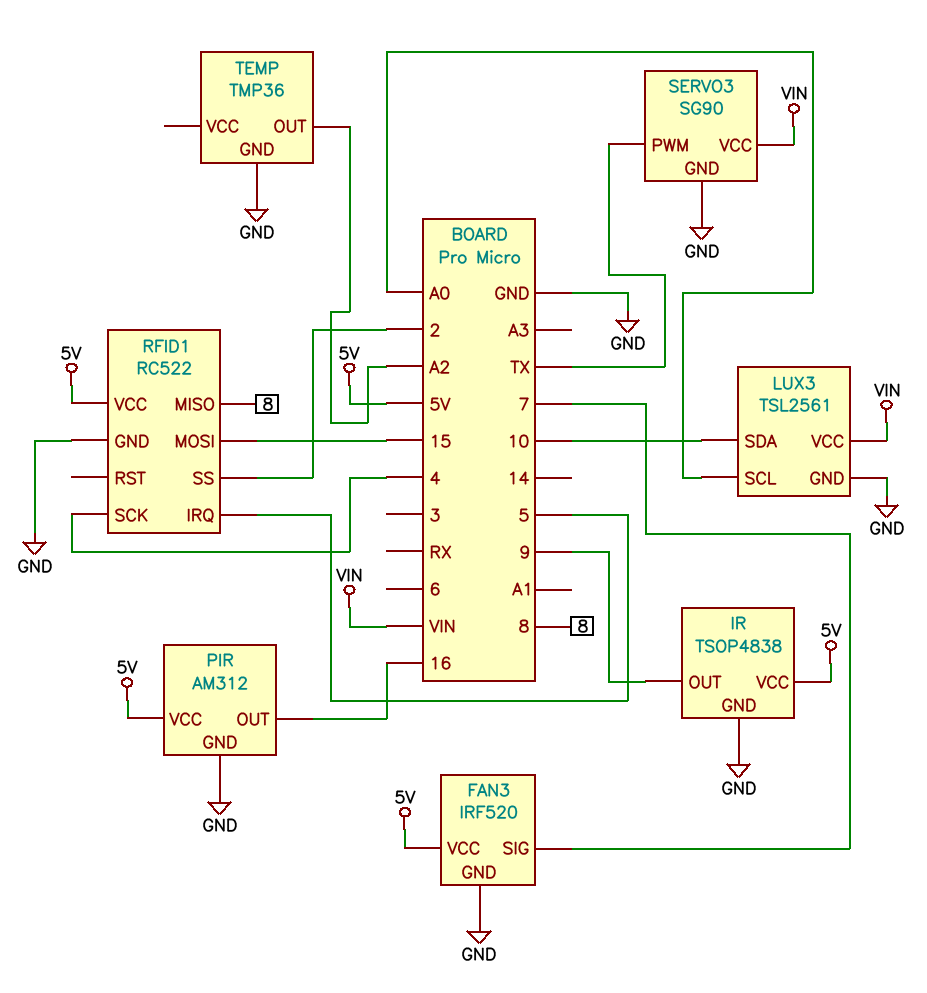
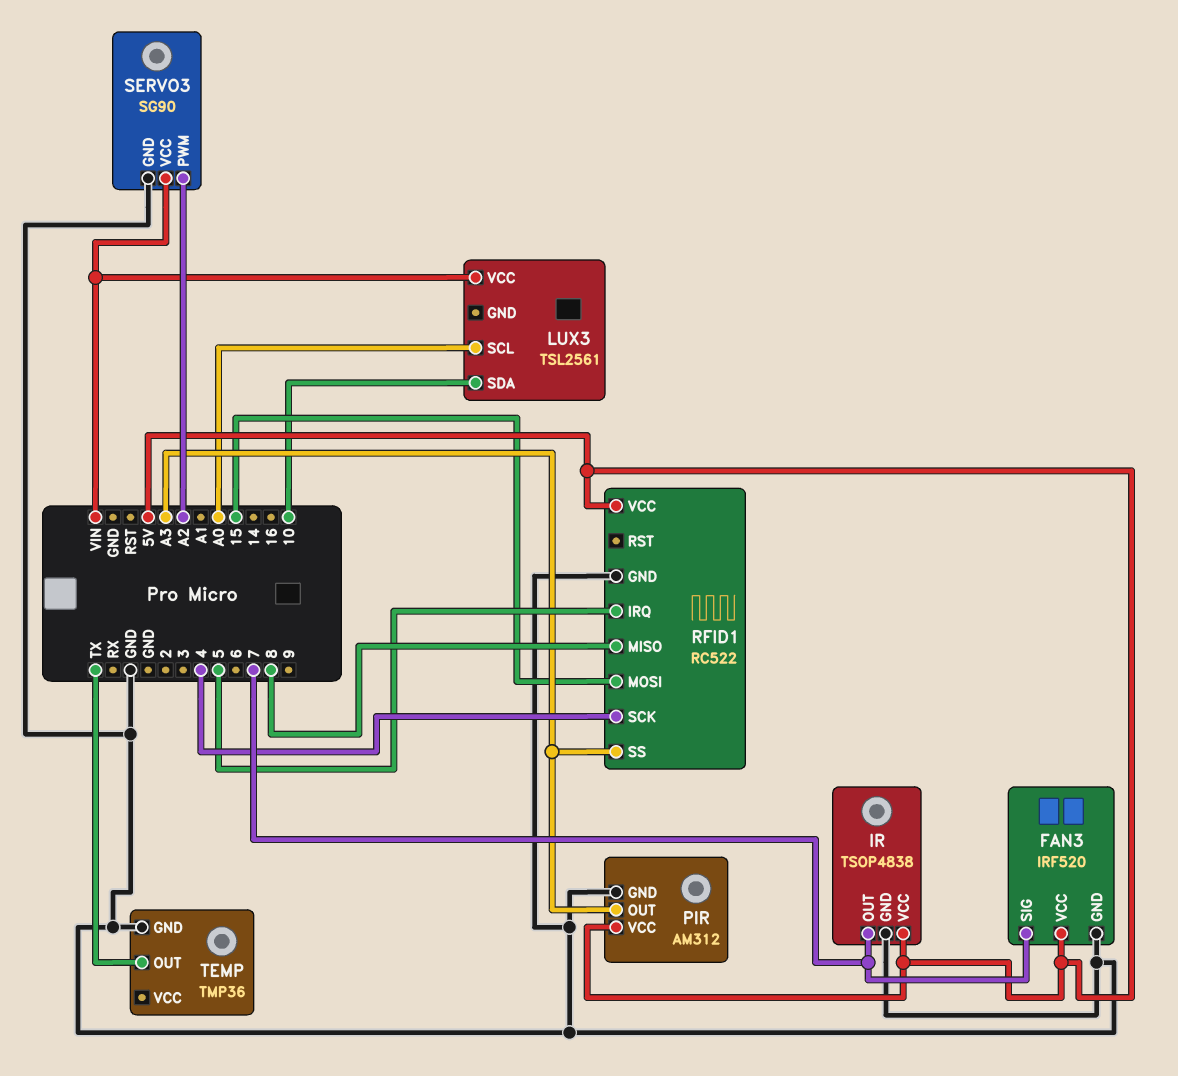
IR pin OUT: 9 -> 7
LUX3 pin GND: GND -> none
PIR pin OUT: 16 -> A3
RFID1 pin SS: 2 -> A3
SERVO3 pin PWM: TX -> A2
TEMP pin OUT: A2 -> TX

